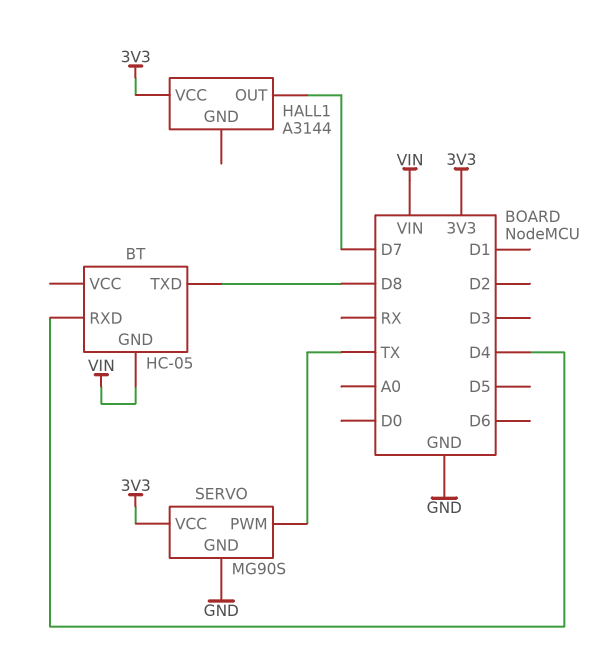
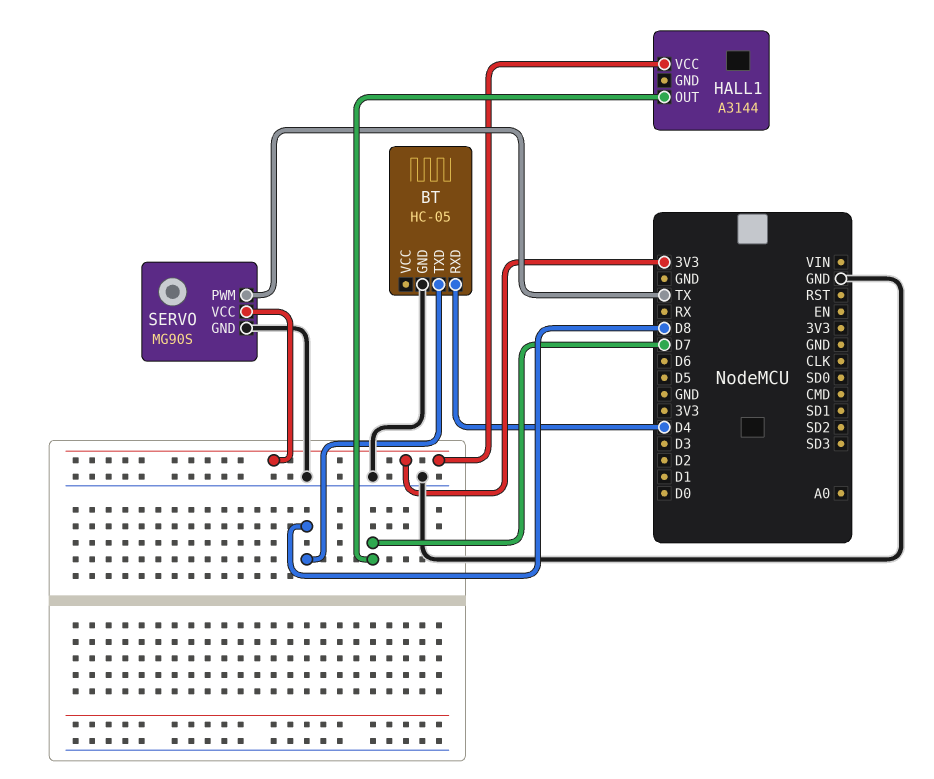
BT pin GND: VIN -> GND

